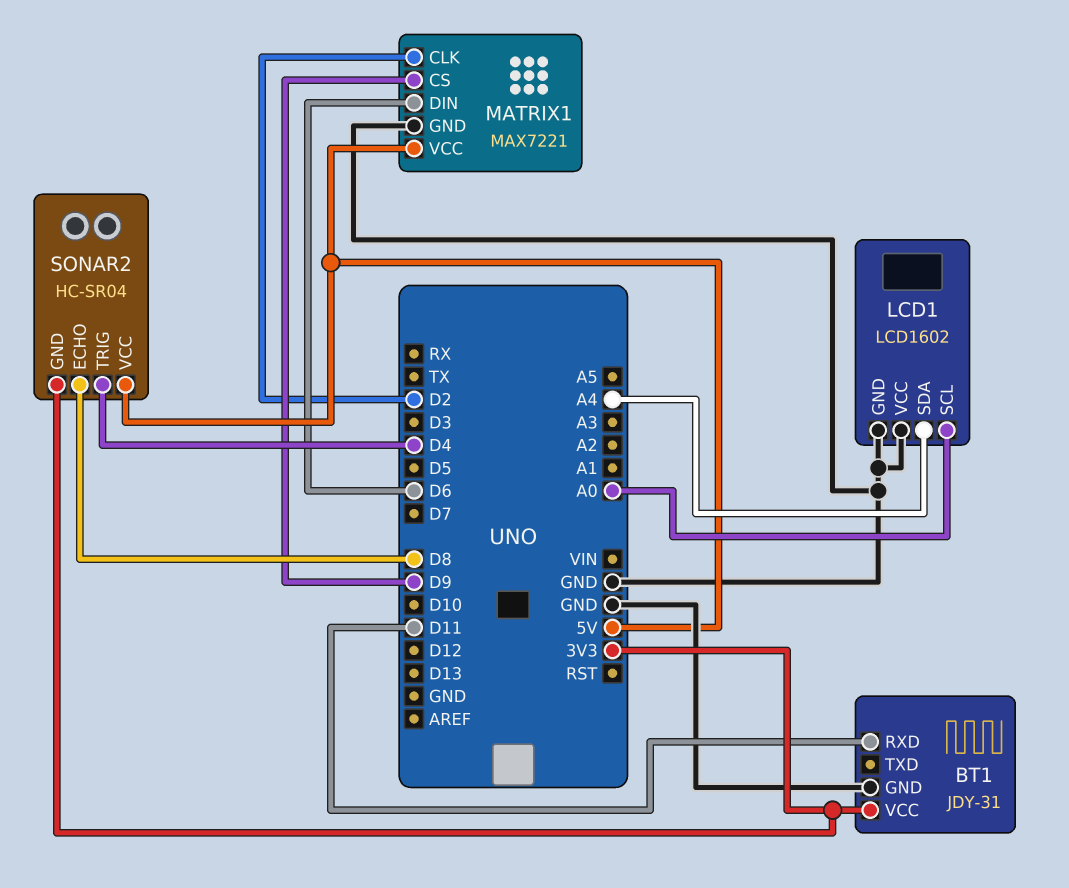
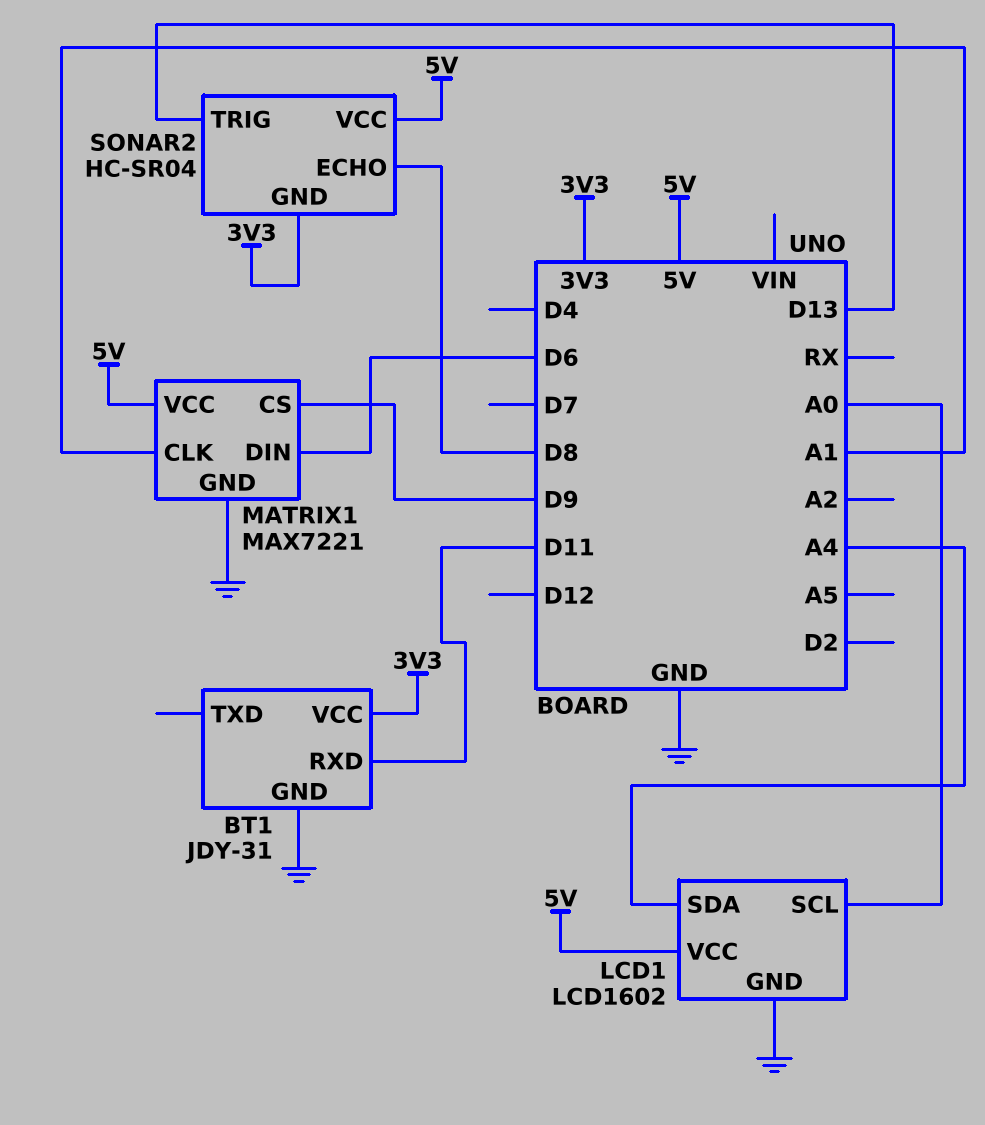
LCD1 pin VCC: GND -> 5V
MATRIX1 pin CLK: D2 -> A1
SONAR2 pin TRIG: D4 -> D13

